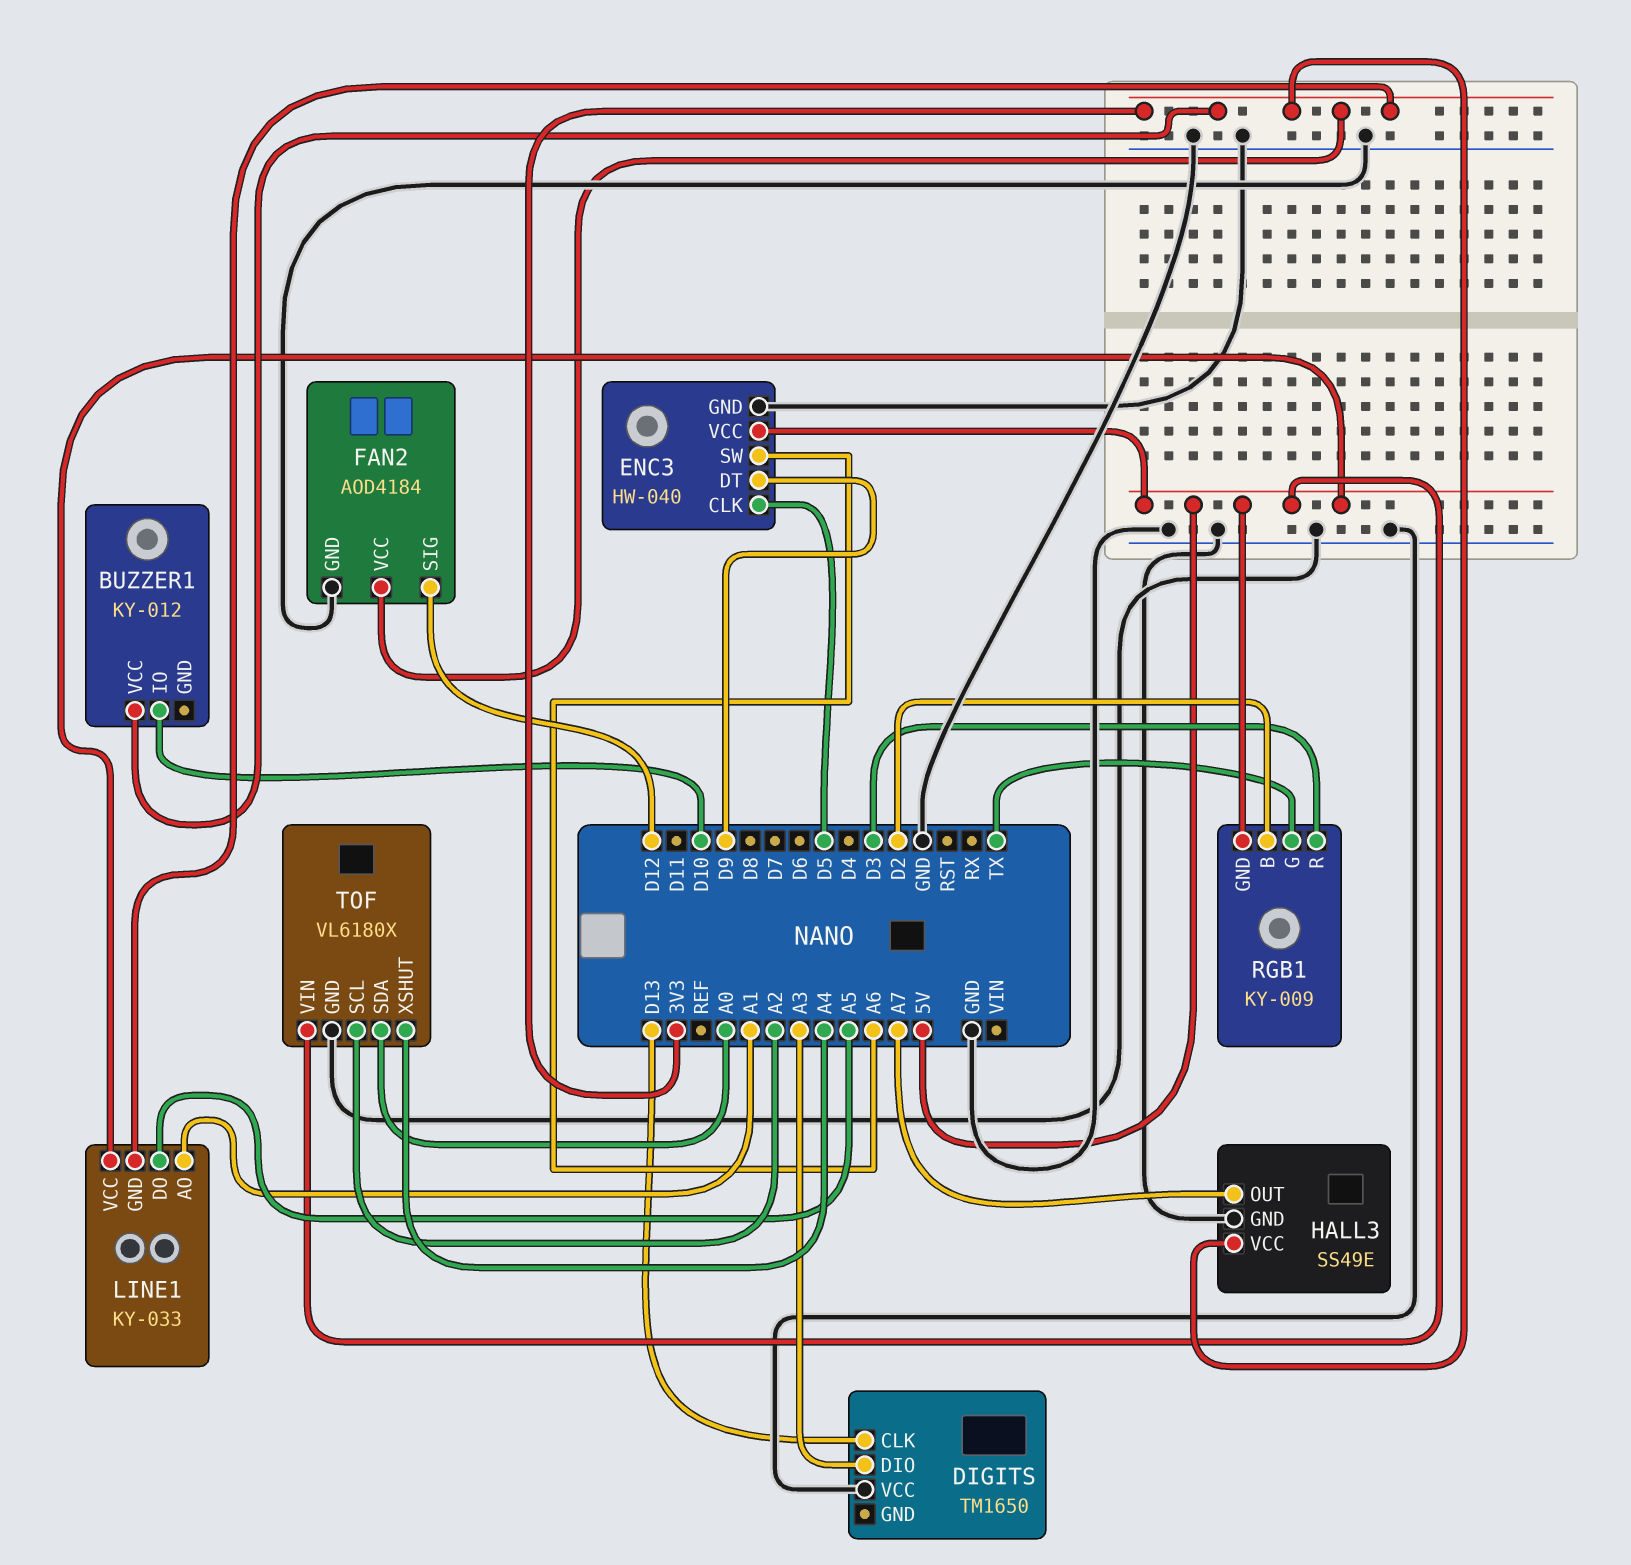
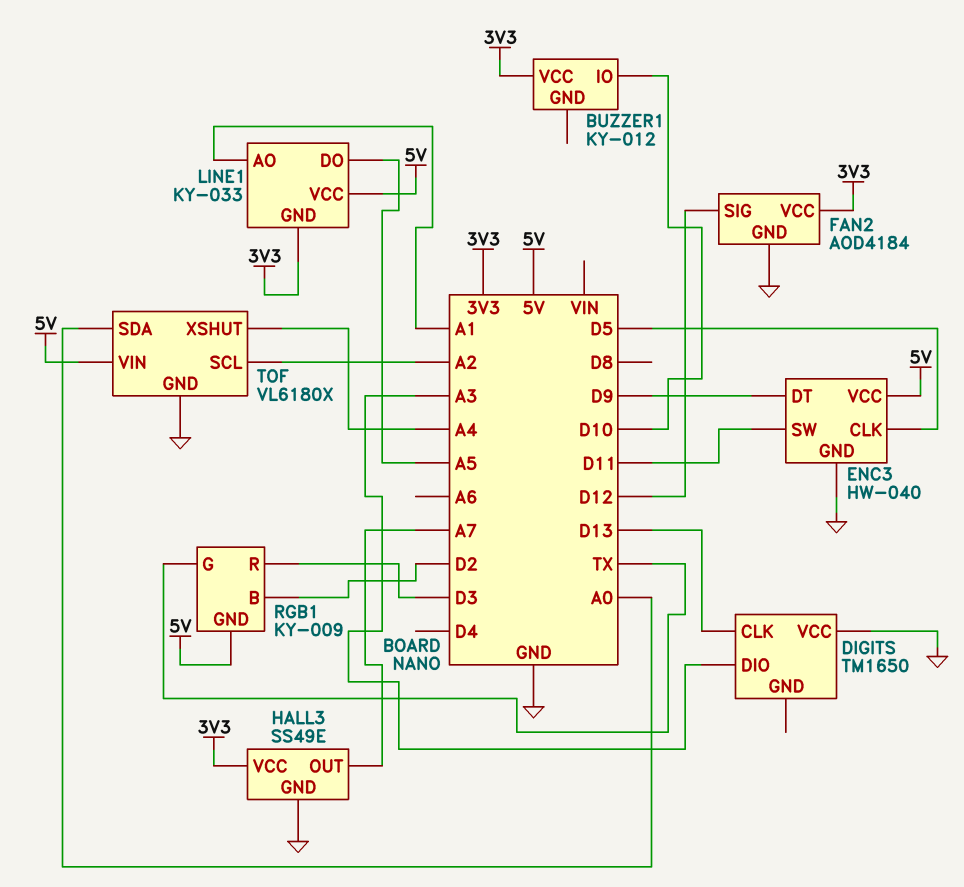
ENC3 pin SW: A6 -> D11

